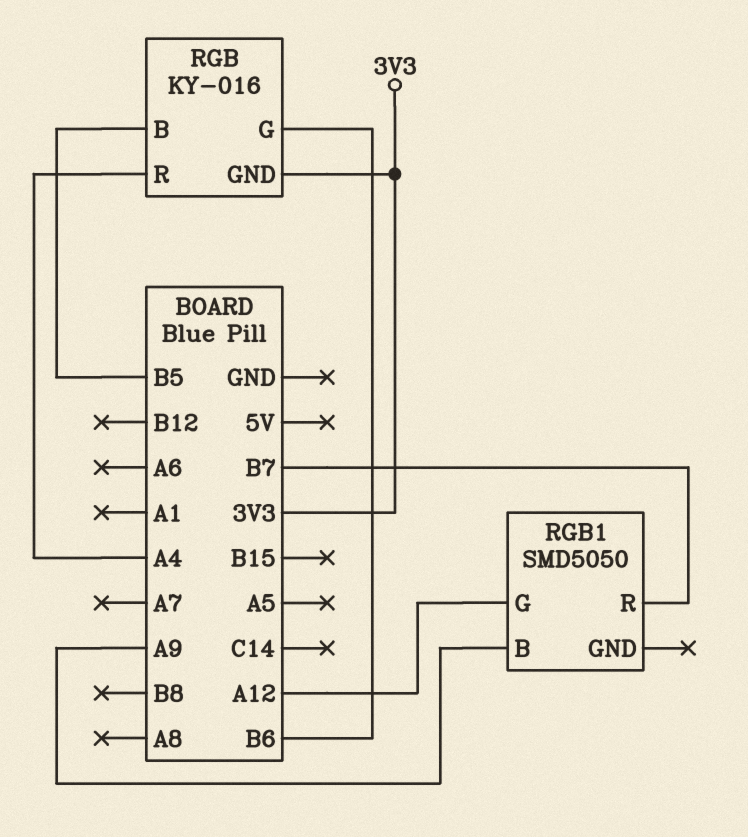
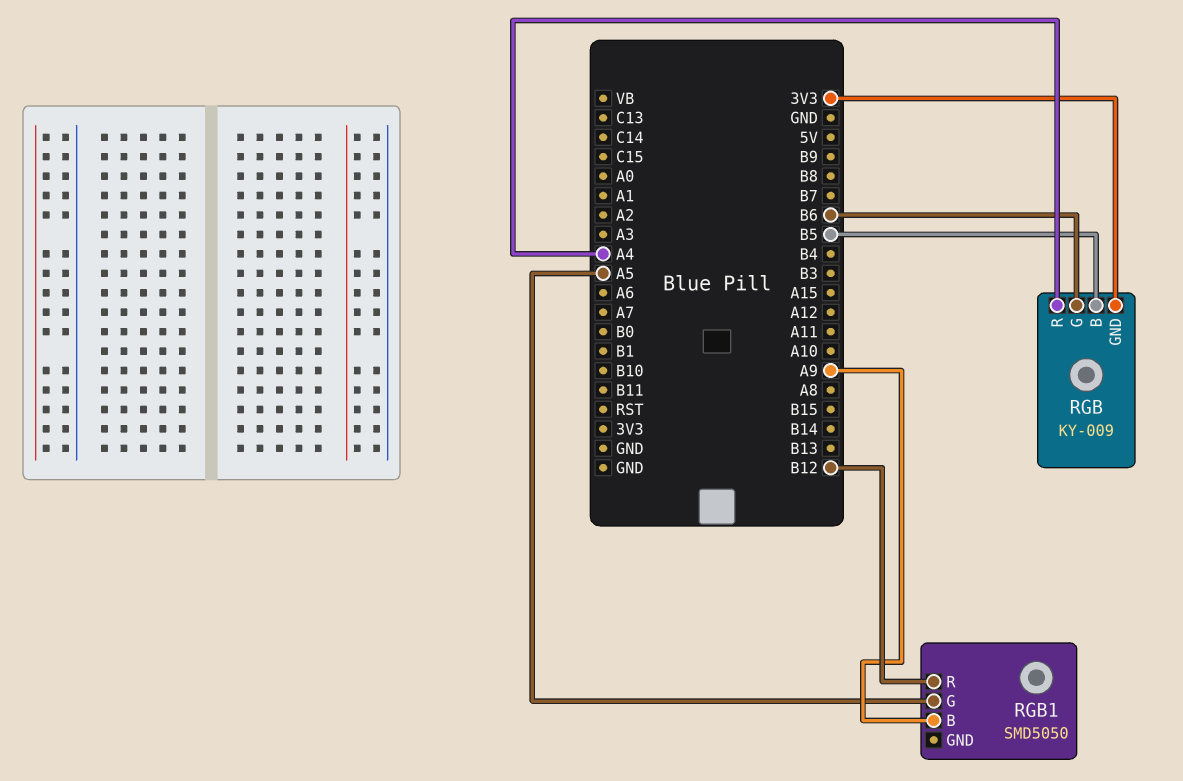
RGB: KY-016 -> KY-009
RGB1 pin G: A12 -> A5
RGB1 pin R: B7 -> B12

